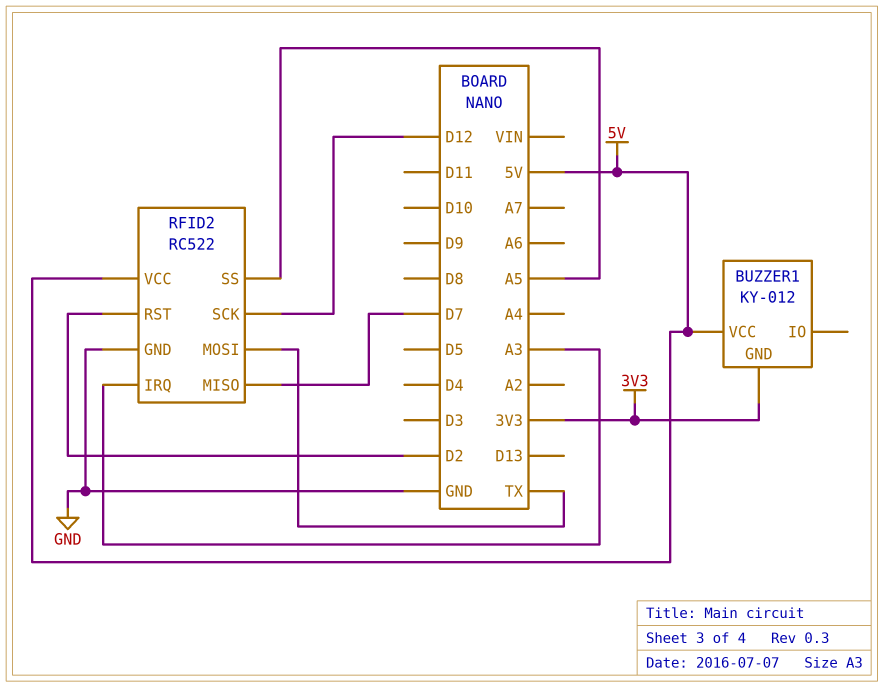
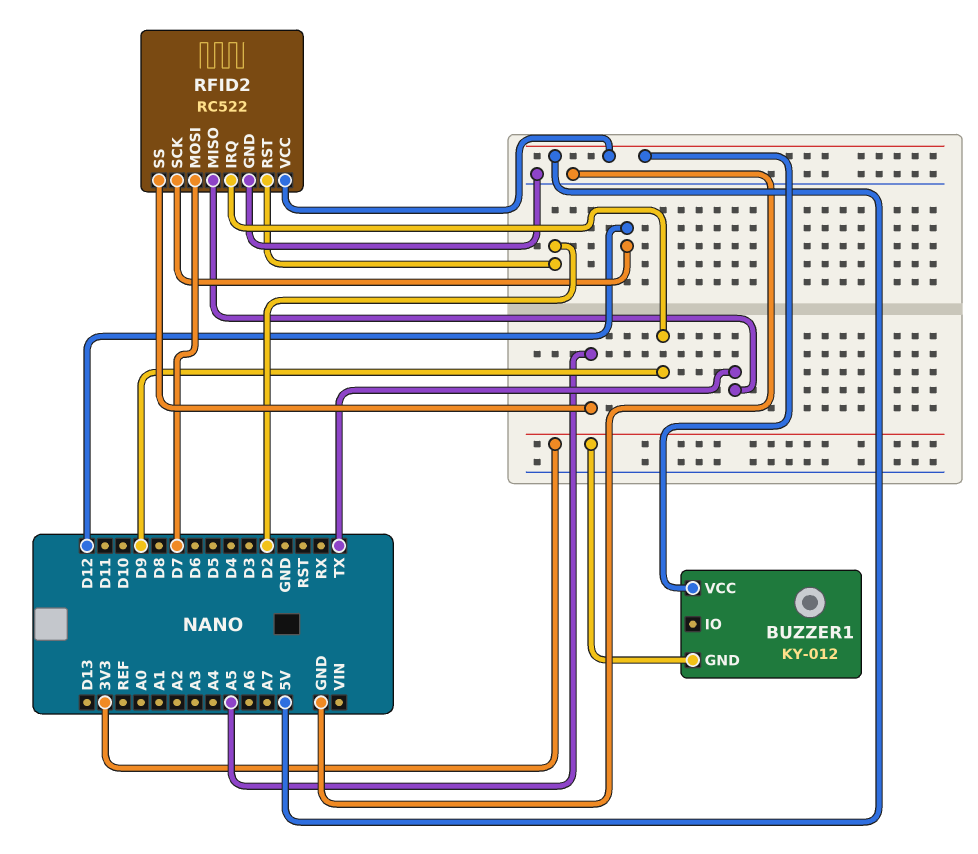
RFID2 pin IRQ: A3 -> D9
RFID2 pin MISO: D7 -> TX
RFID2 pin MOSI: TX -> D7

